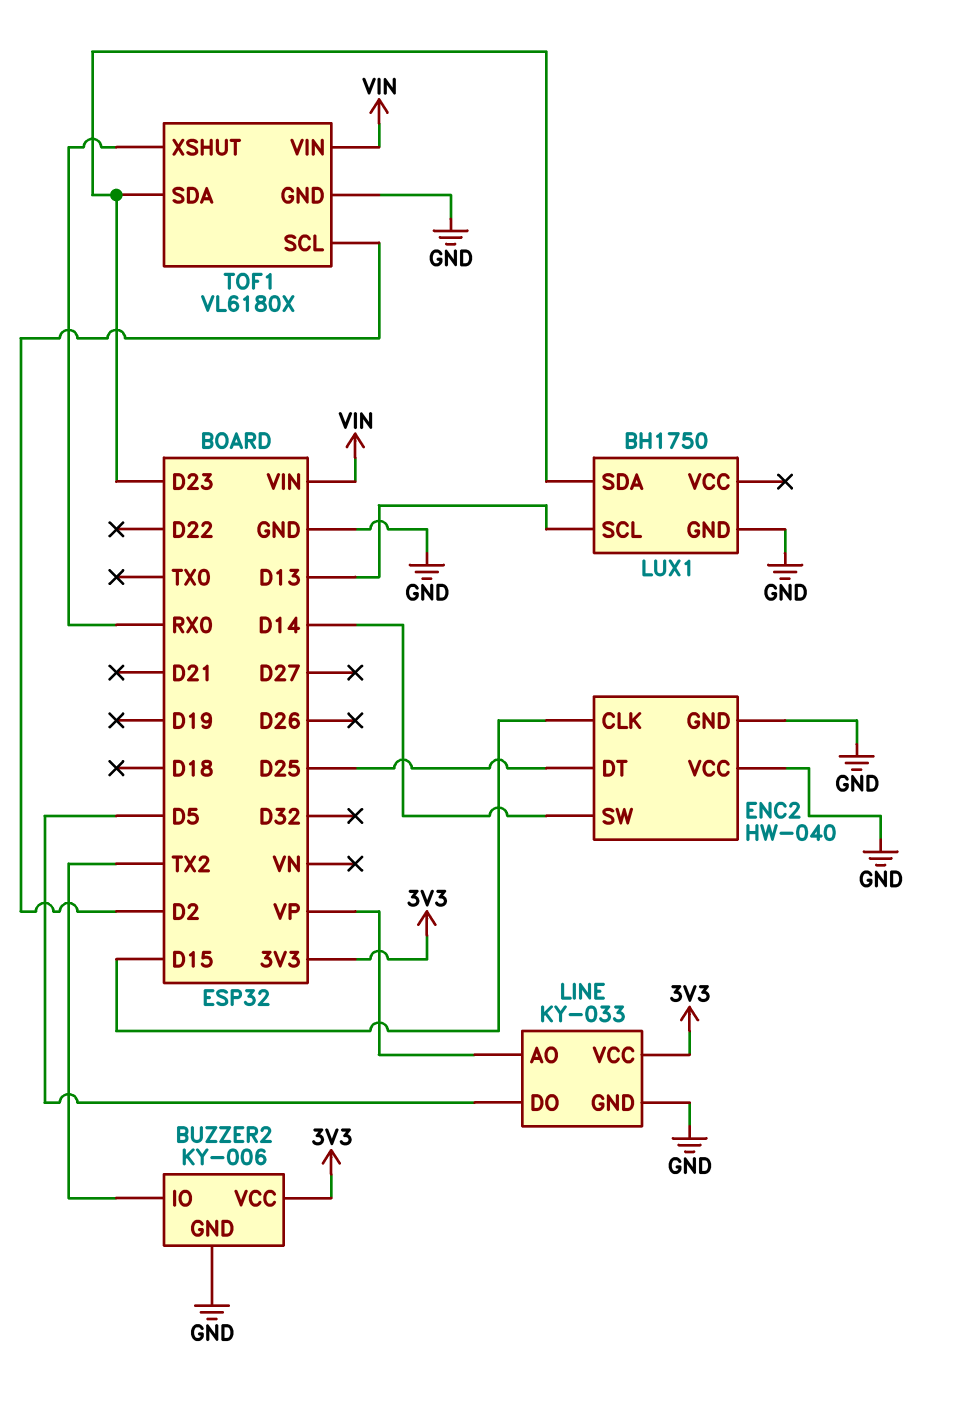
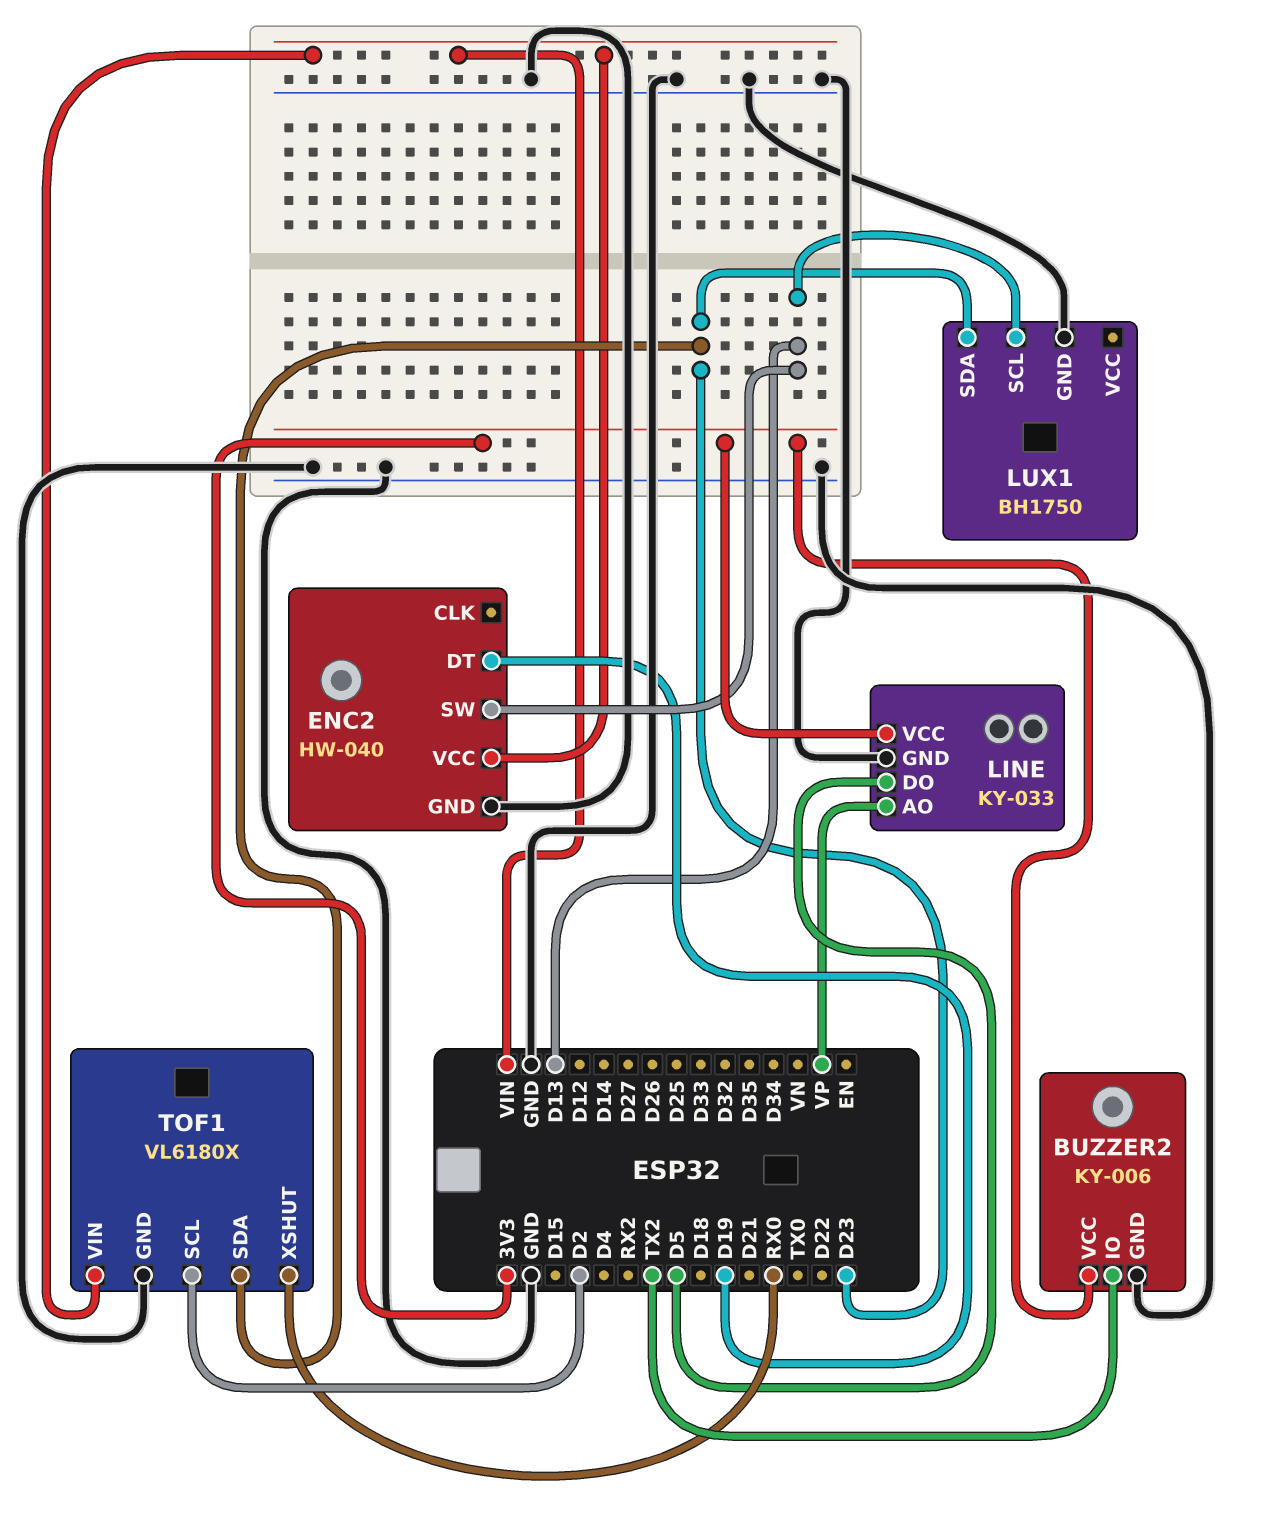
ENC2 pin CLK: D15 -> none
ENC2 pin DT: D25 -> D19
ENC2 pin SW: D14 -> D13
ENC2 pin VCC: GND -> VIN

